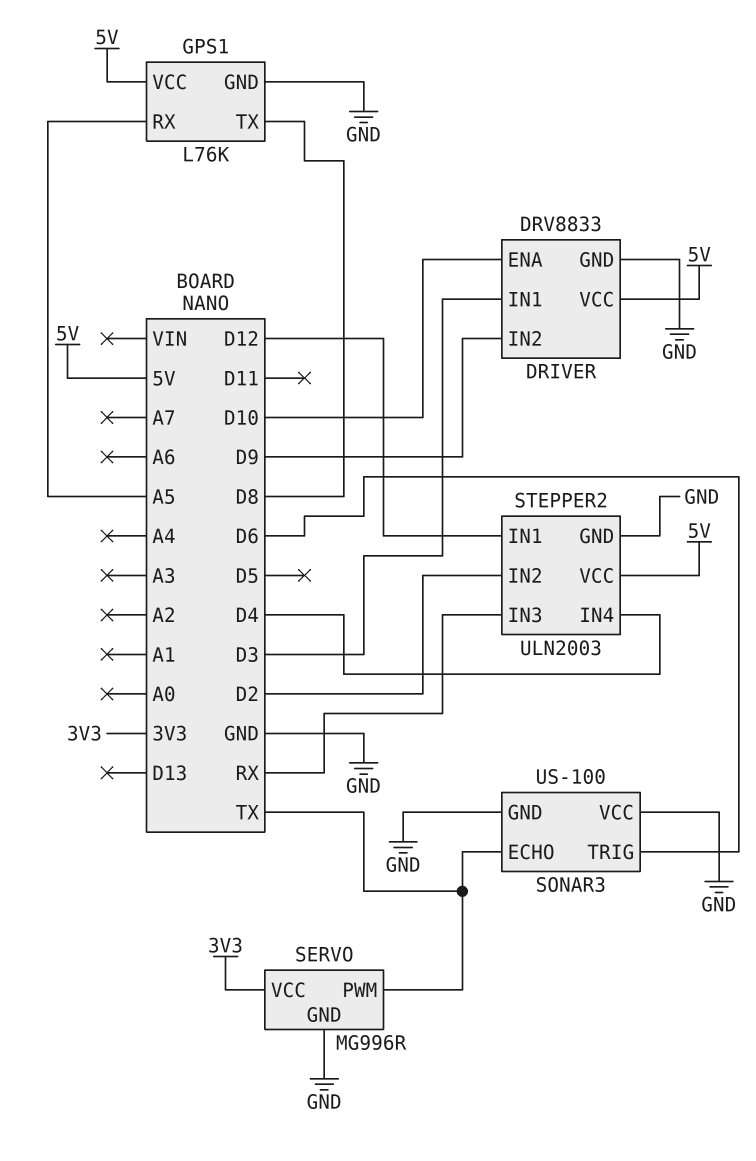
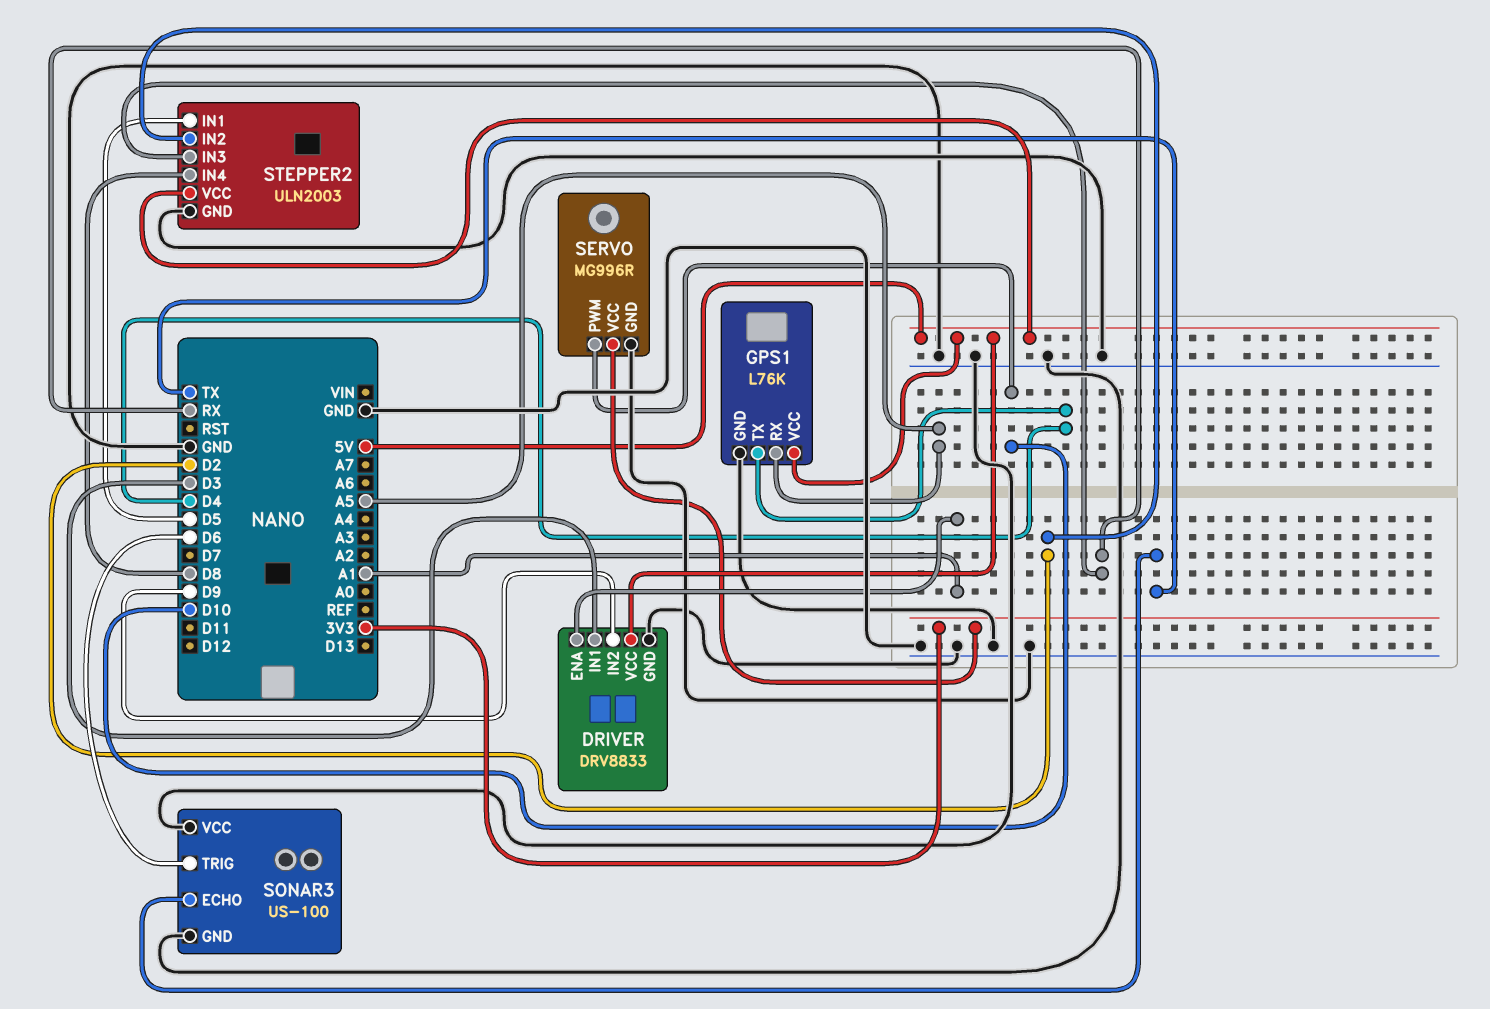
DRIVER pin ENA: D10 -> A1
GPS1 pin TX: D8 -> D4
SERVO pin PWM: TX -> D10
STEPPER2 pin IN1: D12 -> D5
STEPPER2 pin IN4: D4 -> D8

